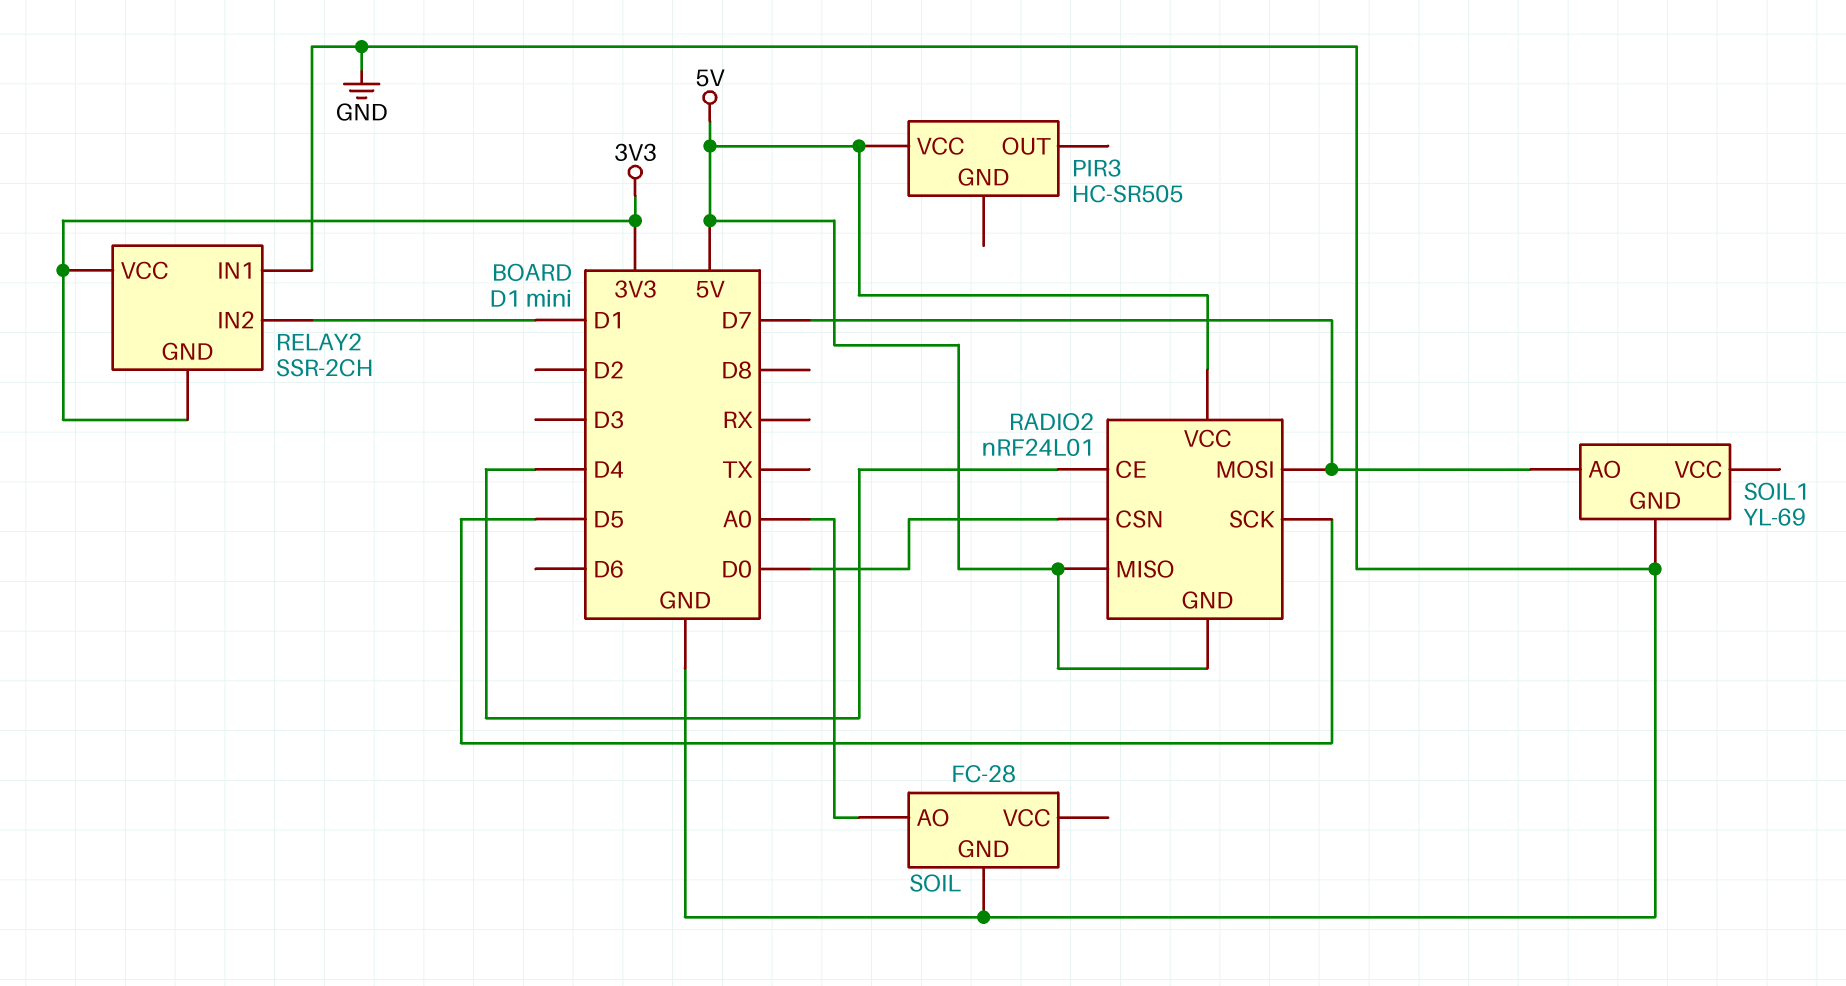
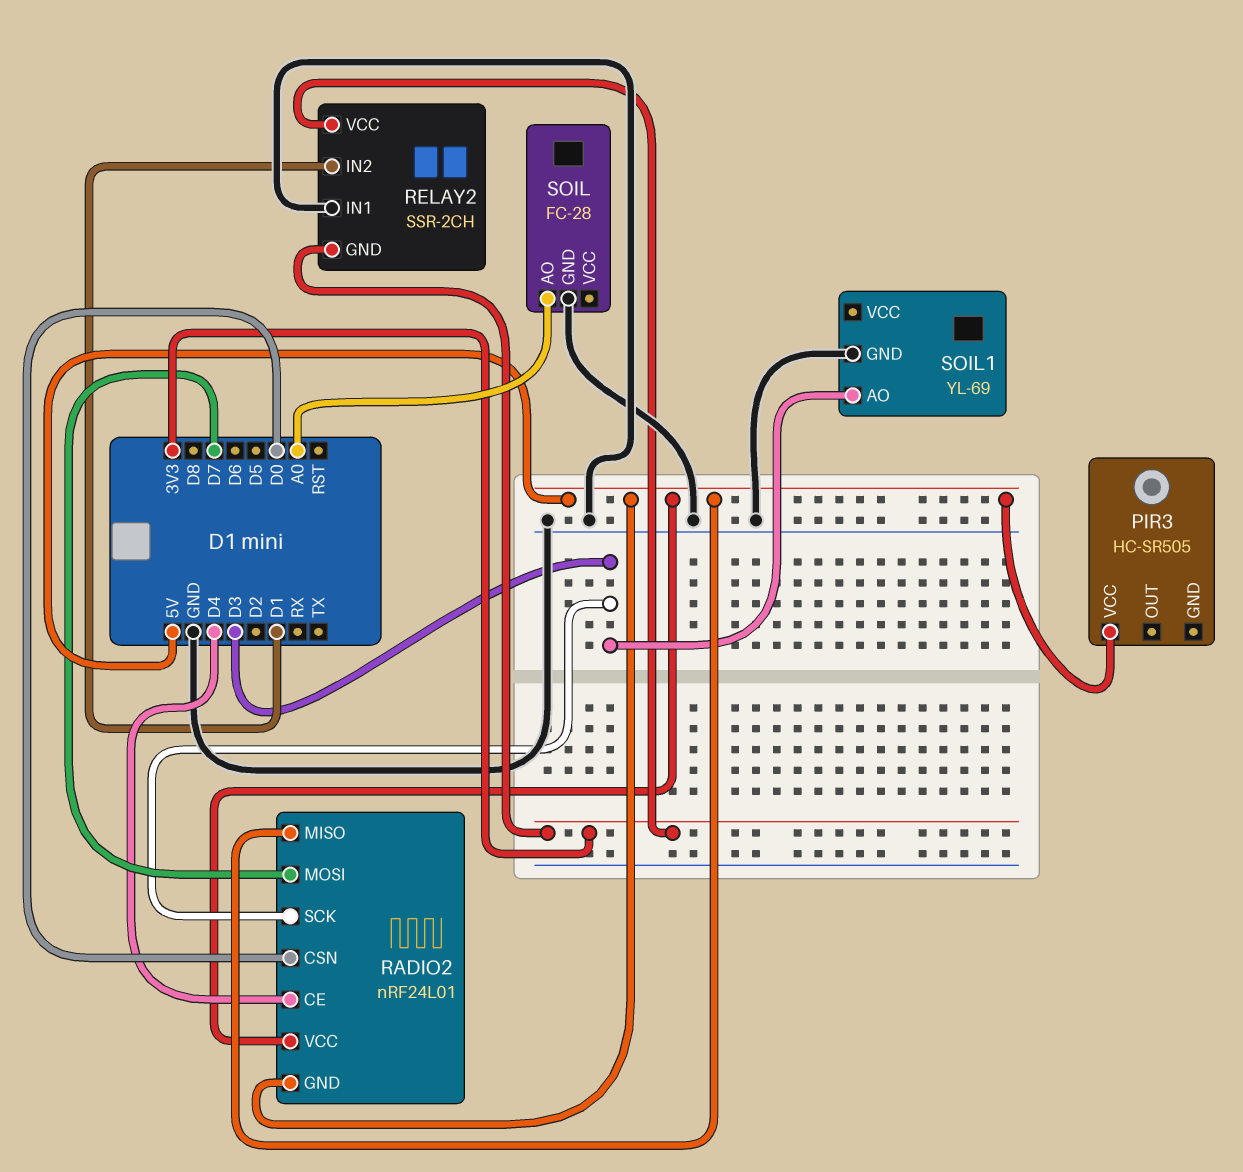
RADIO2 pin SCK: D5 -> D3
SOIL1 pin AO: D7 -> D3

